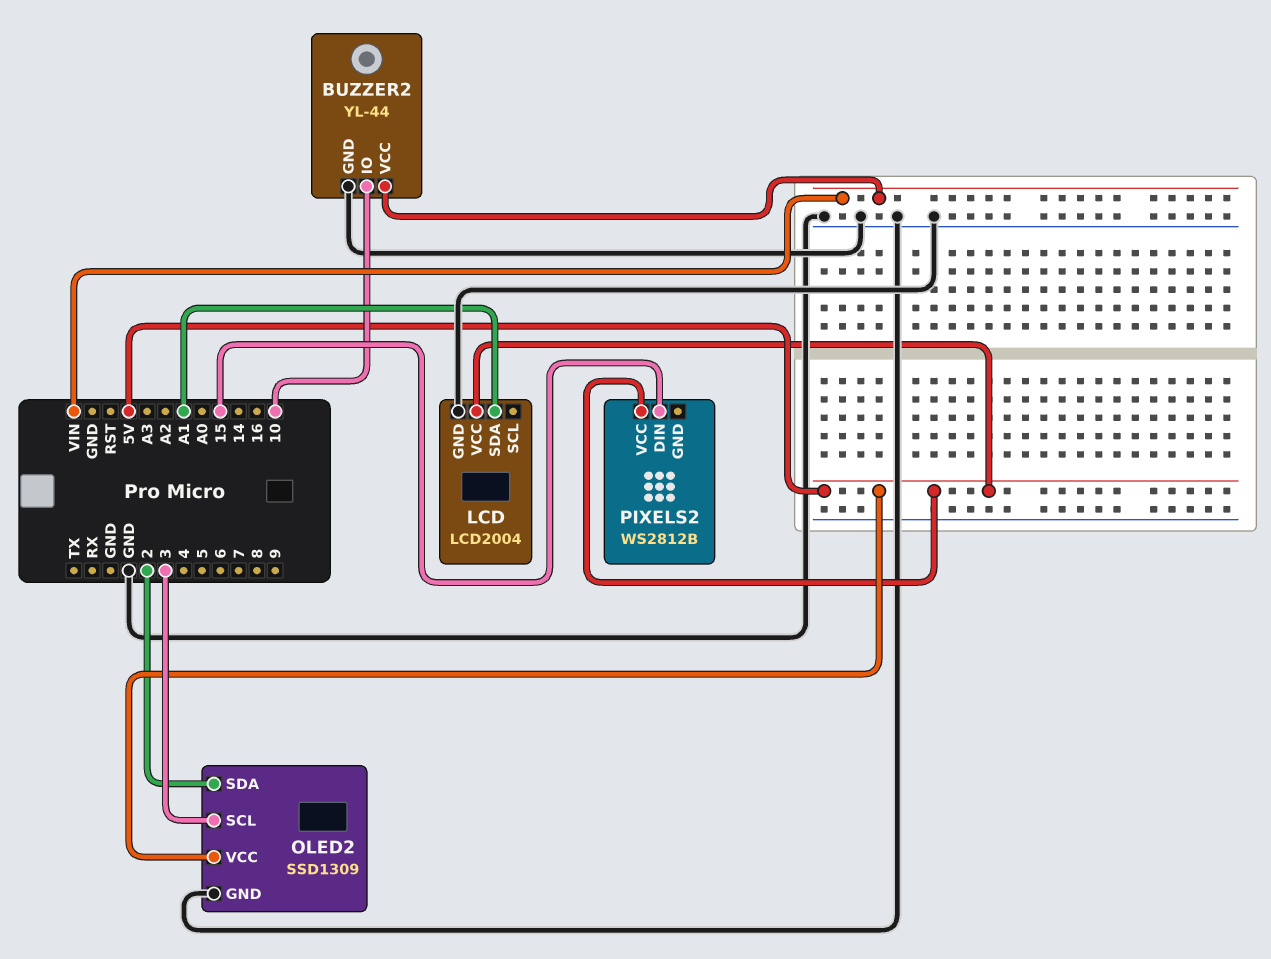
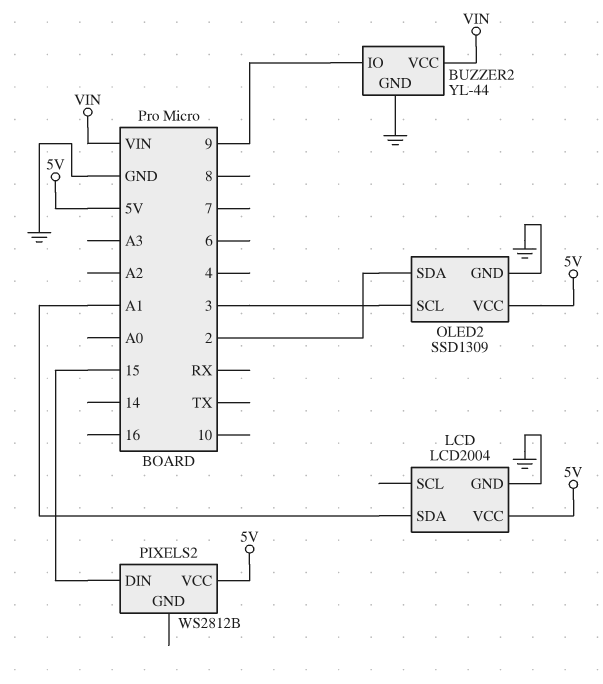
BUZZER2 pin IO: 10 -> 9

